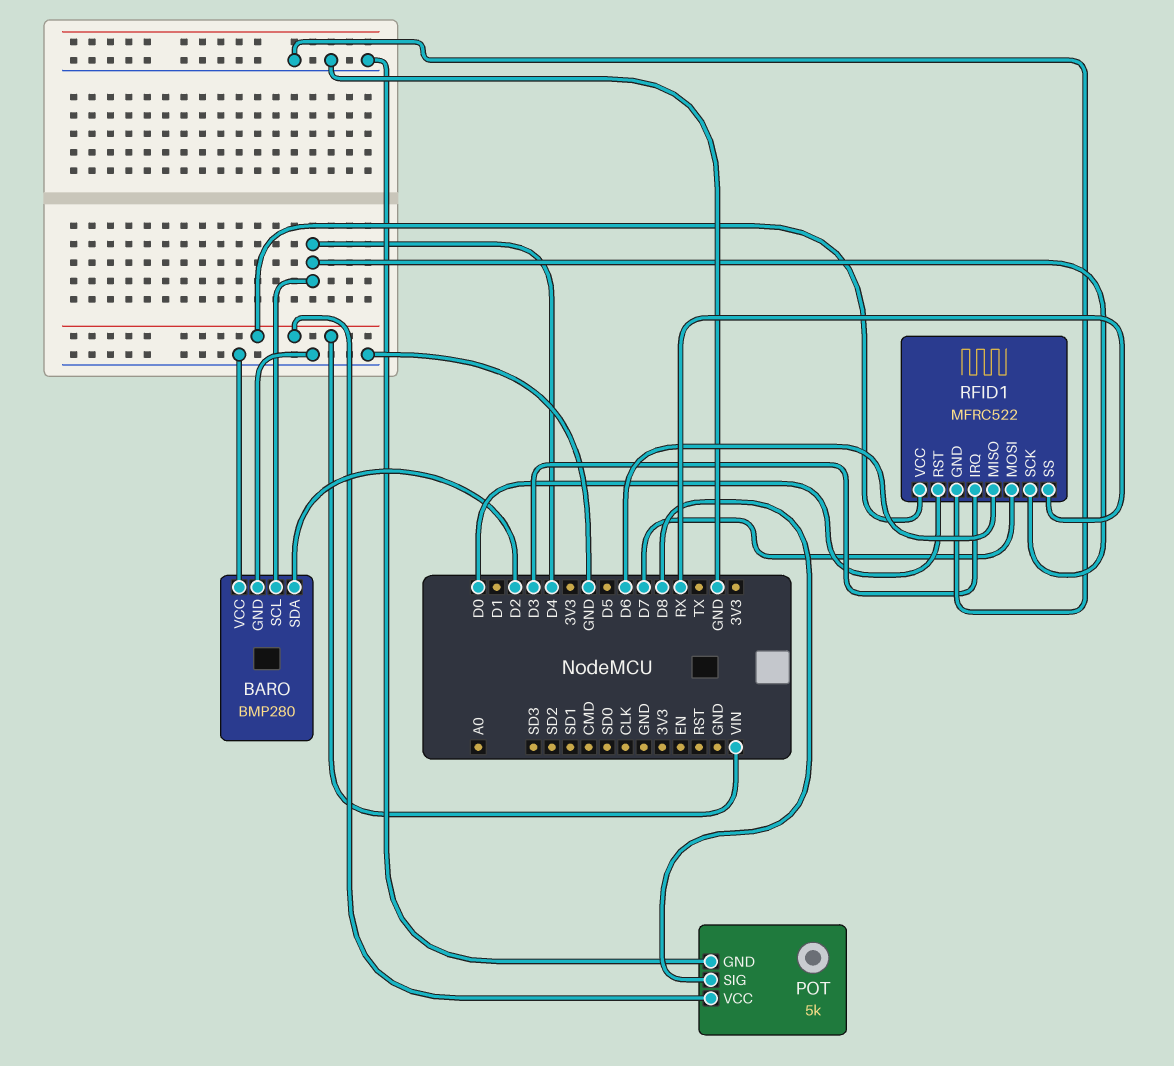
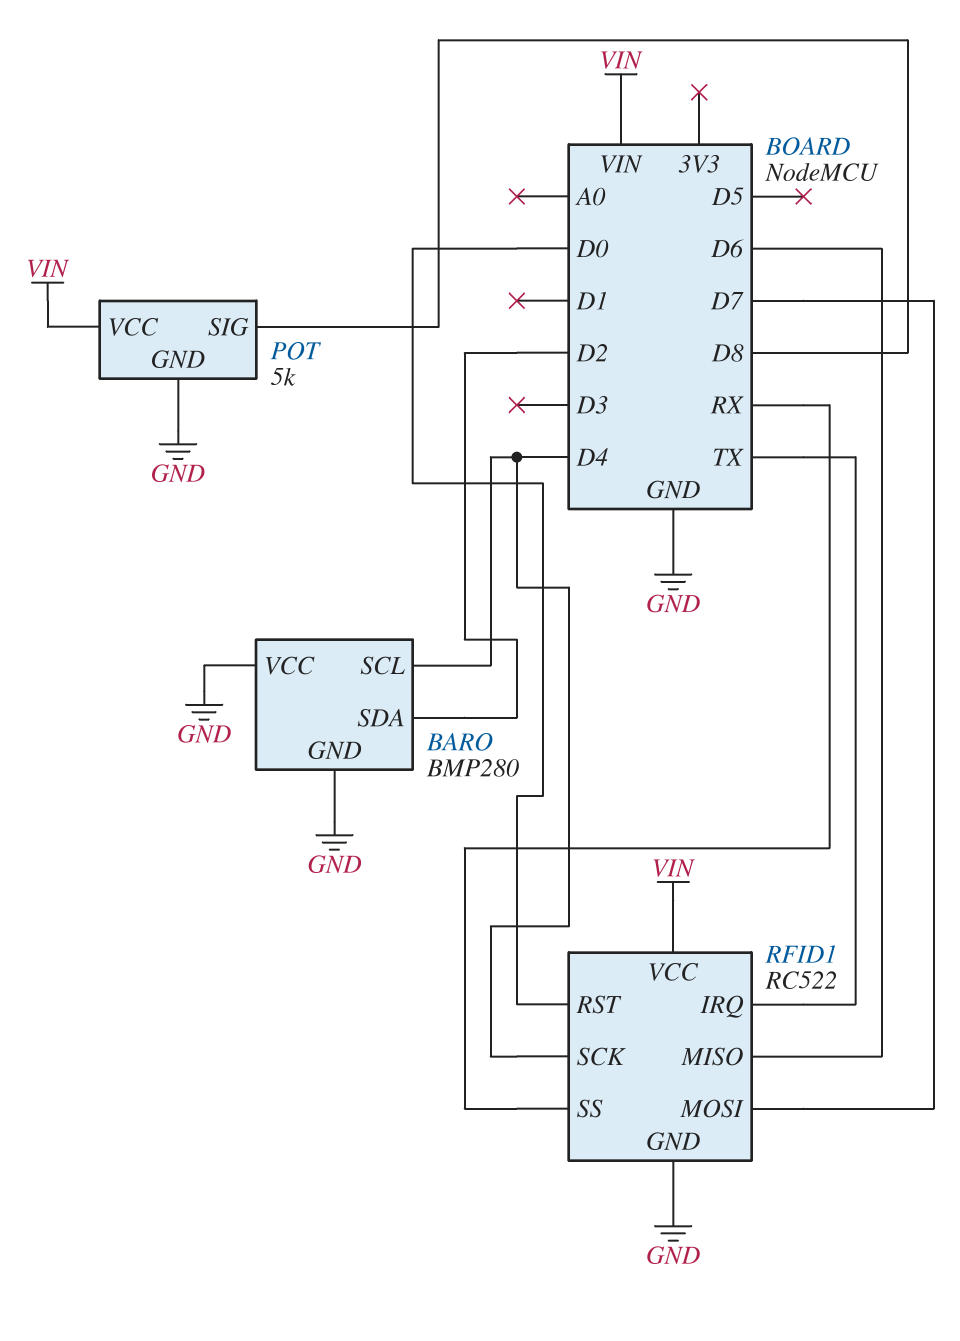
RFID1: MFRC522 -> RC522
RFID1 pin IRQ: D3 -> TX

